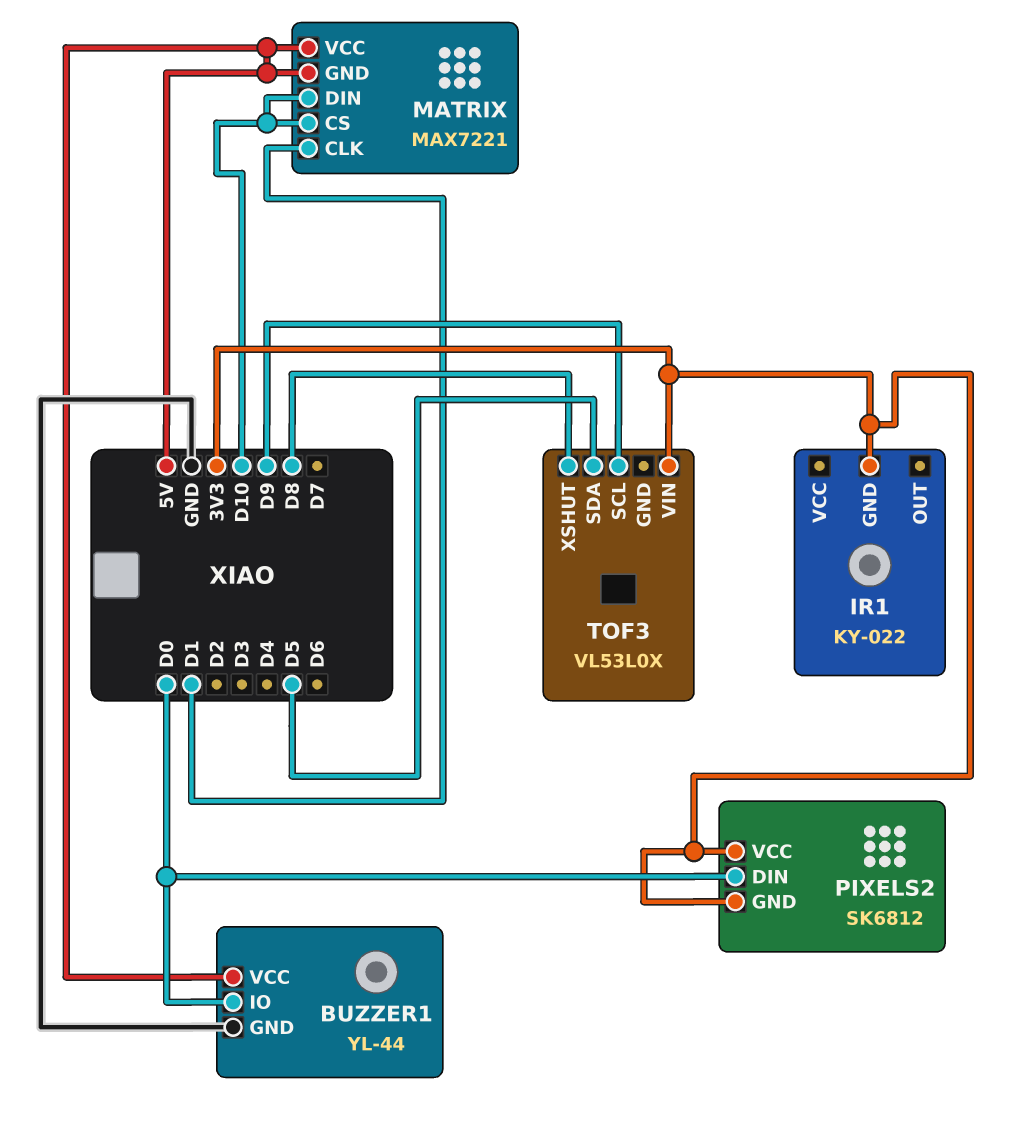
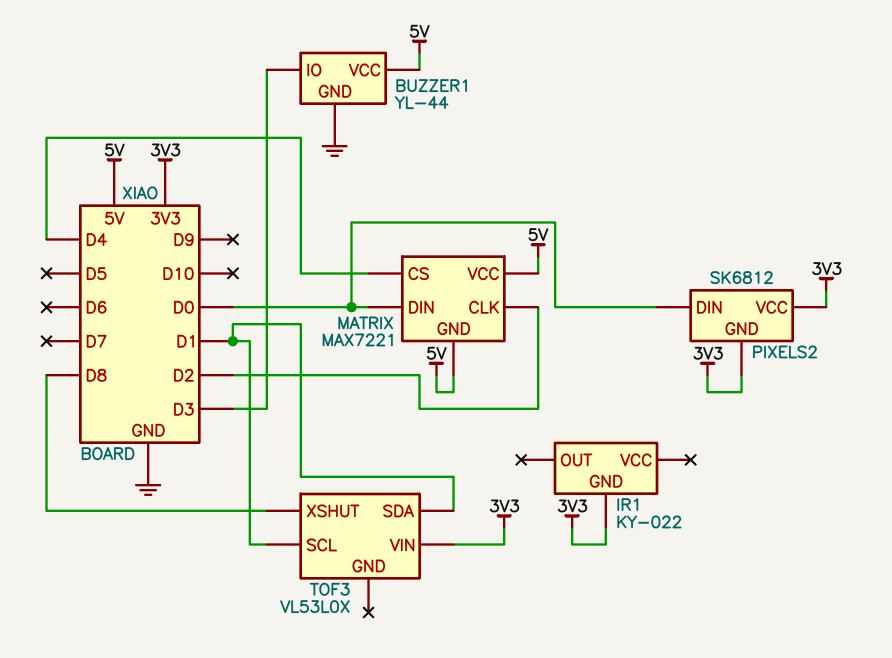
BUZZER1 pin IO: D0 -> D3
MATRIX pin CLK: D1 -> D2
MATRIX pin CS: D10 -> D4
MATRIX pin DIN: D10 -> D0
TOF3 pin SCL: D9 -> D1
TOF3 pin SDA: D5 -> D1

